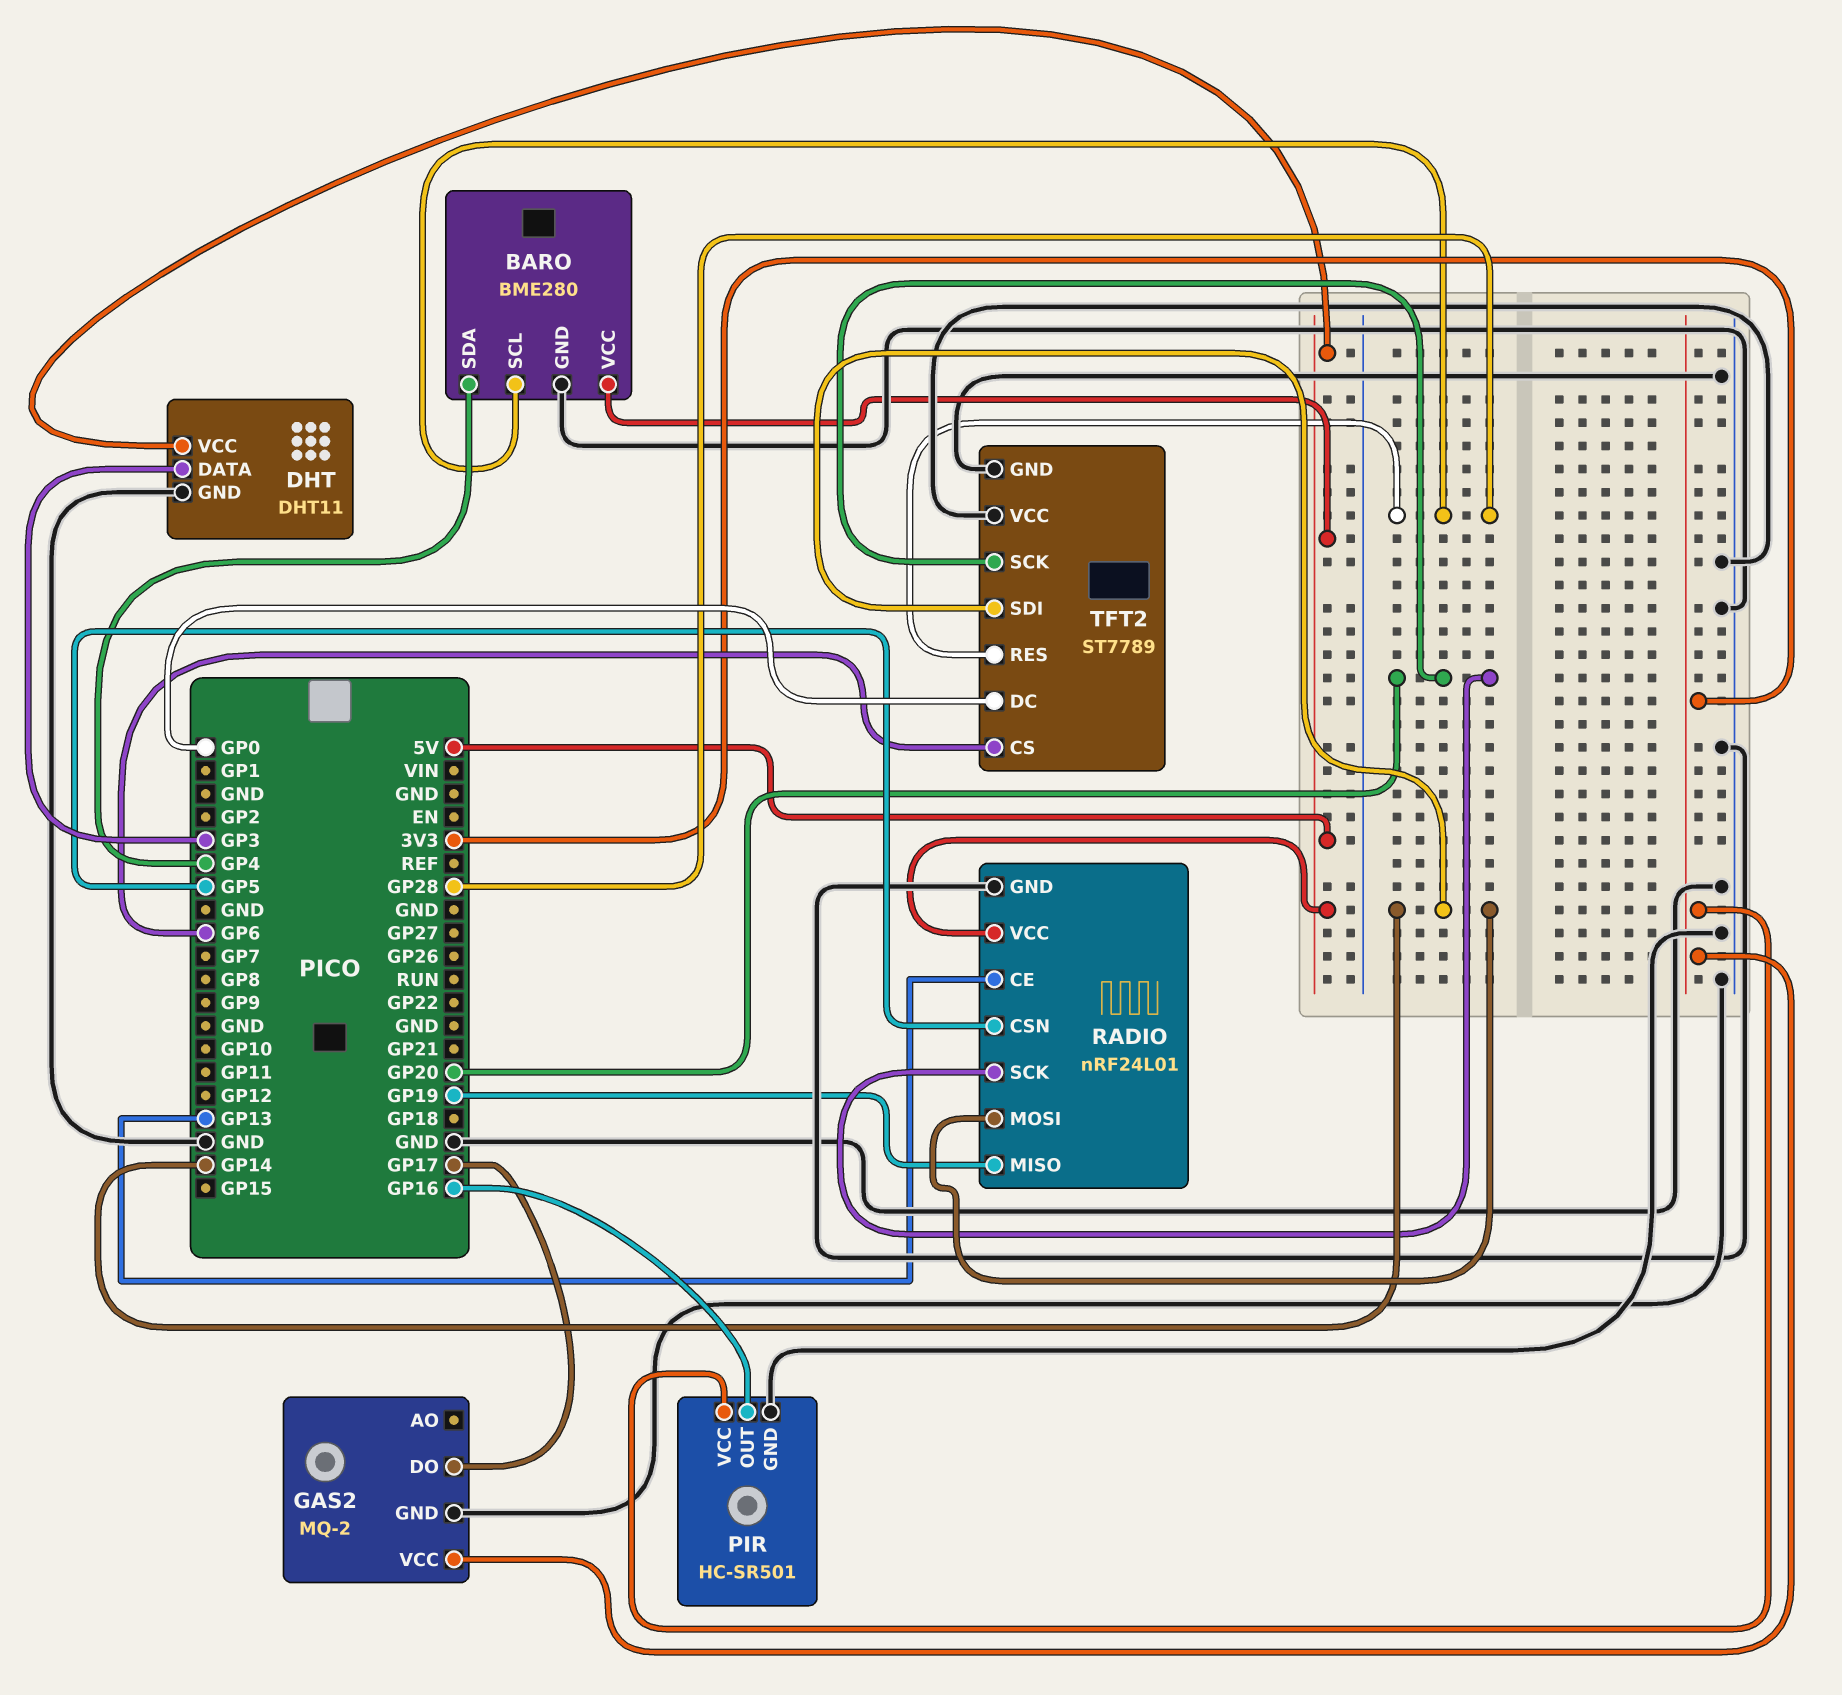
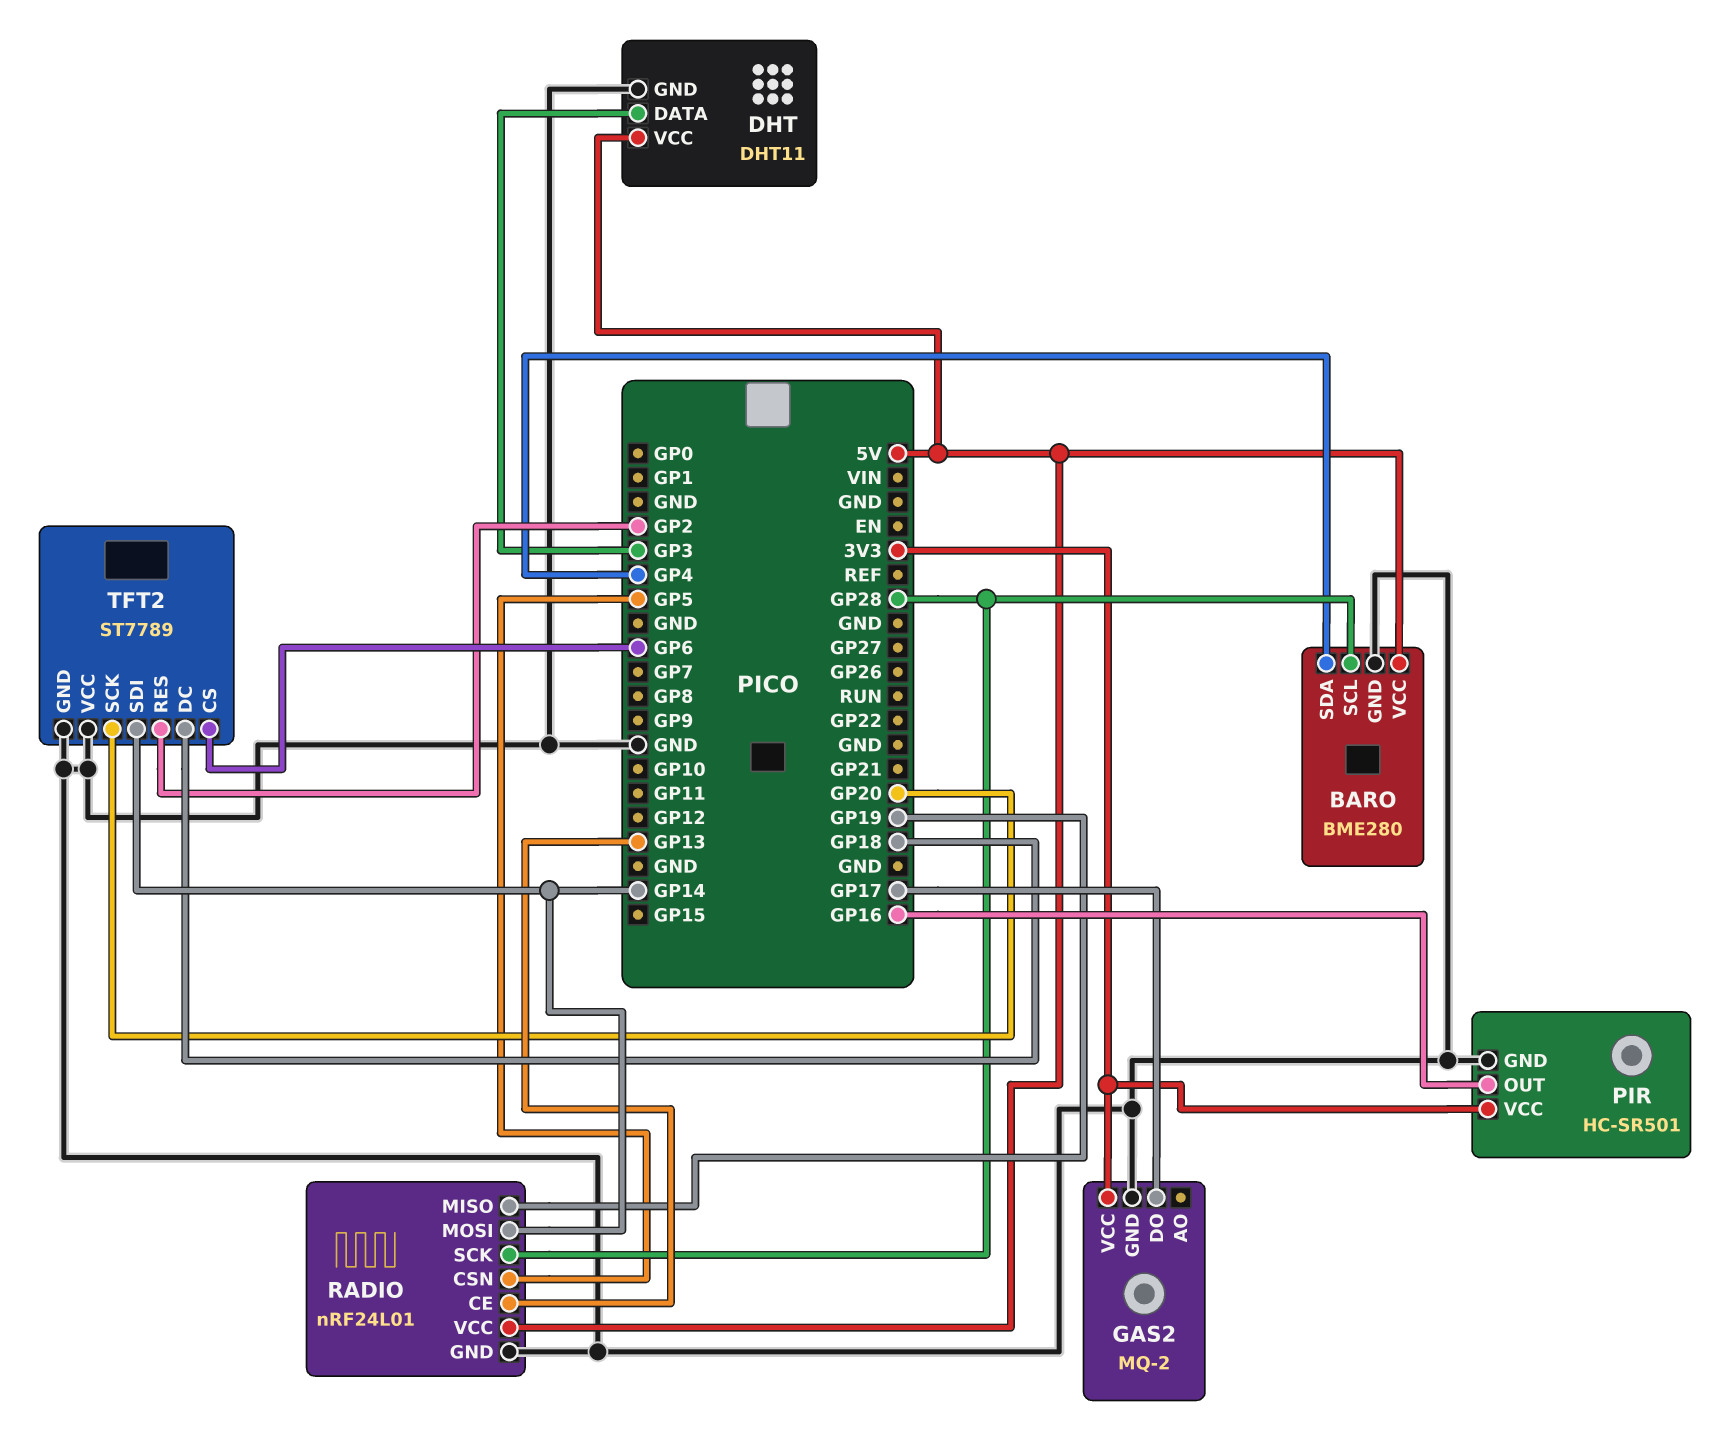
RADIO pin SCK: GP20 -> GP28
TFT2 pin DC: GP0 -> GP18
TFT2 pin RES: GP28 -> GP2

